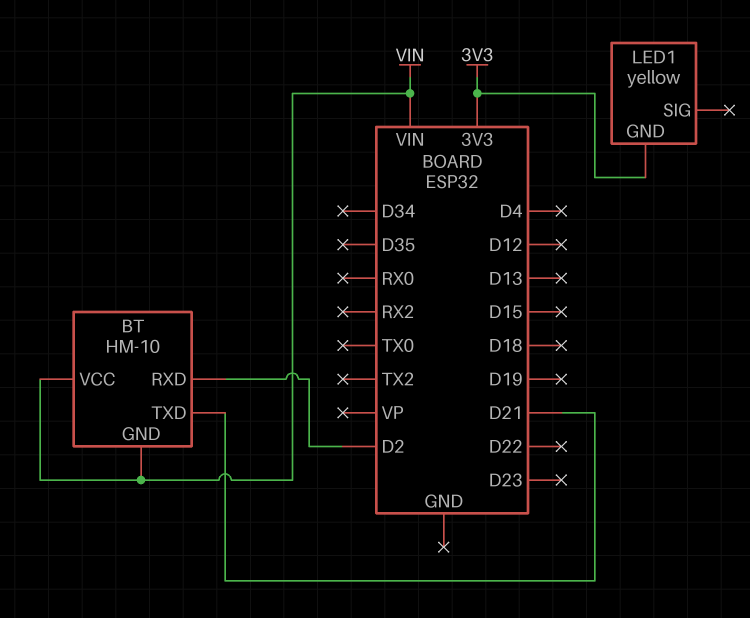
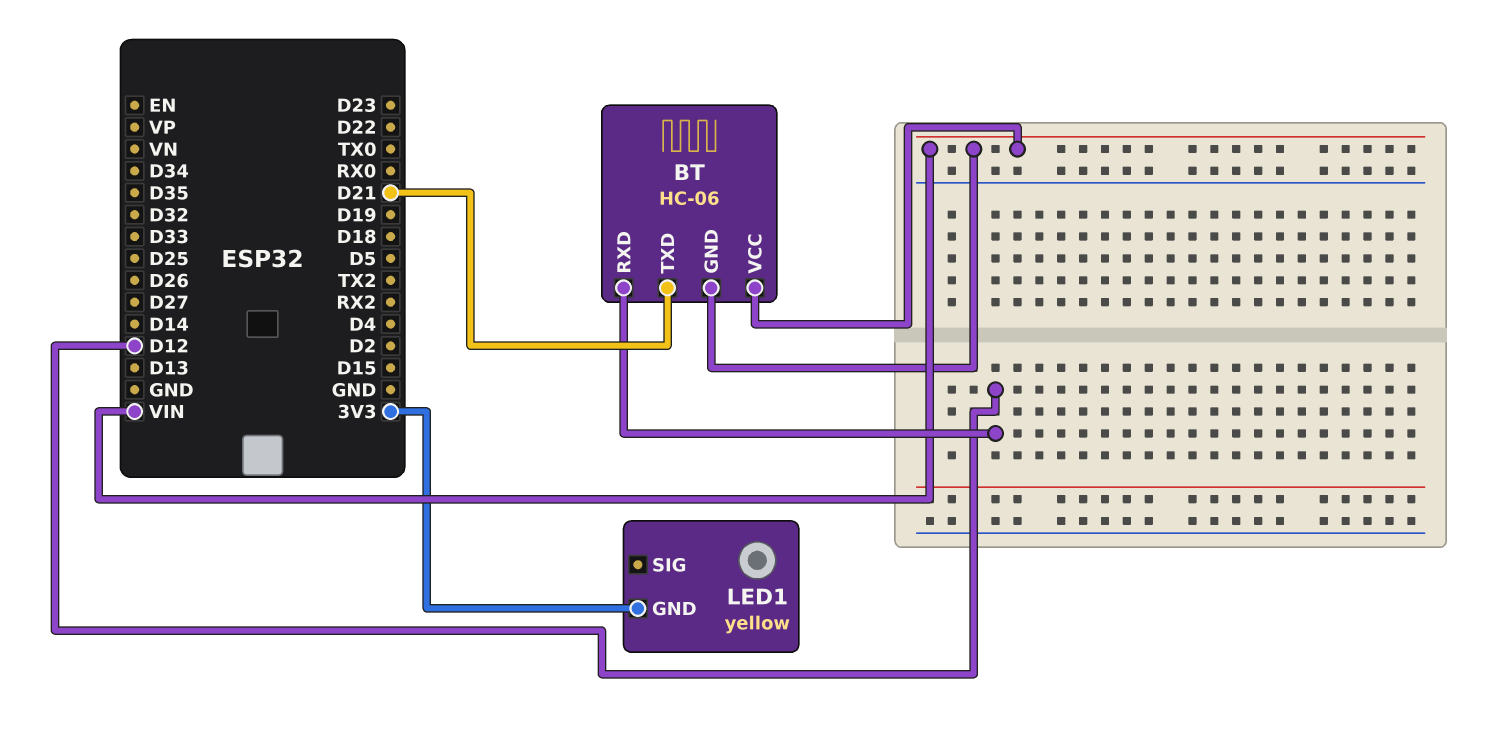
BT: HM-10 -> HC-06
BT pin RXD: D2 -> D12

